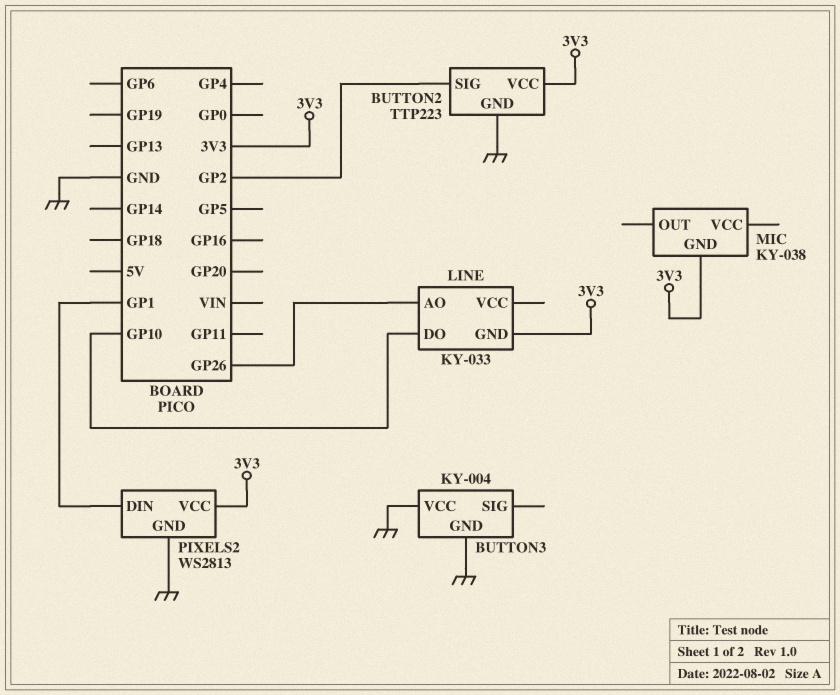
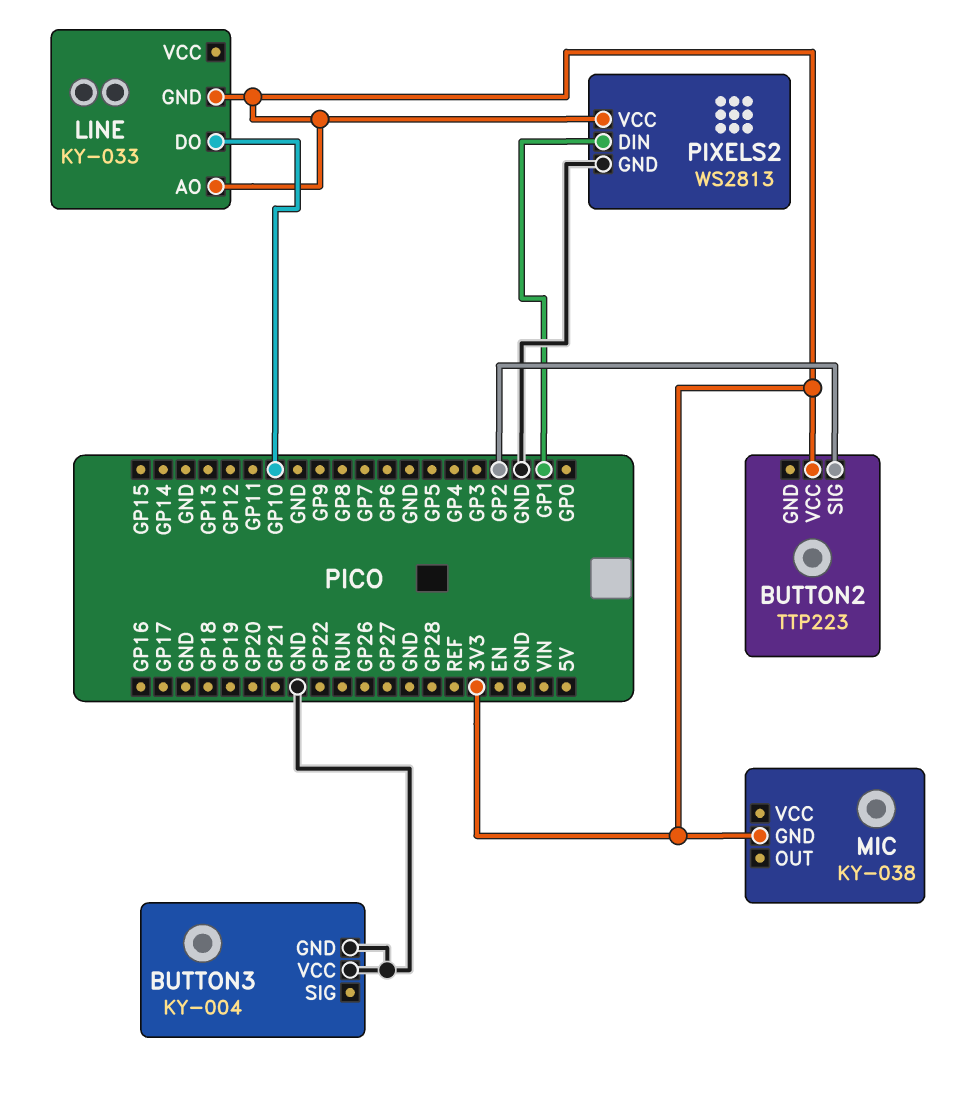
BUTTON2 pin GND: GND -> none
LINE pin AO: GP26 -> 3V3

